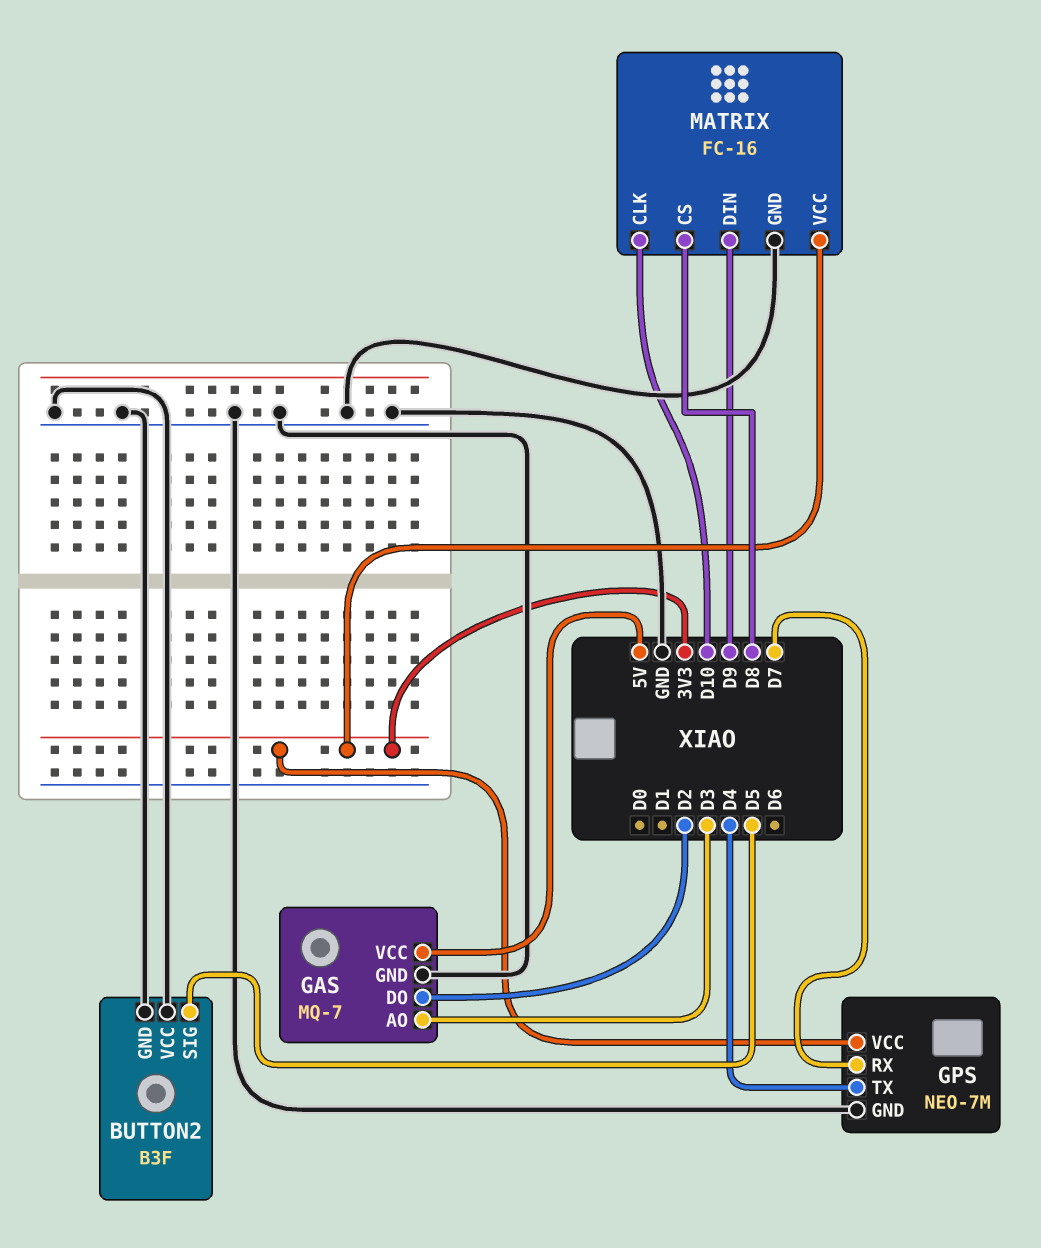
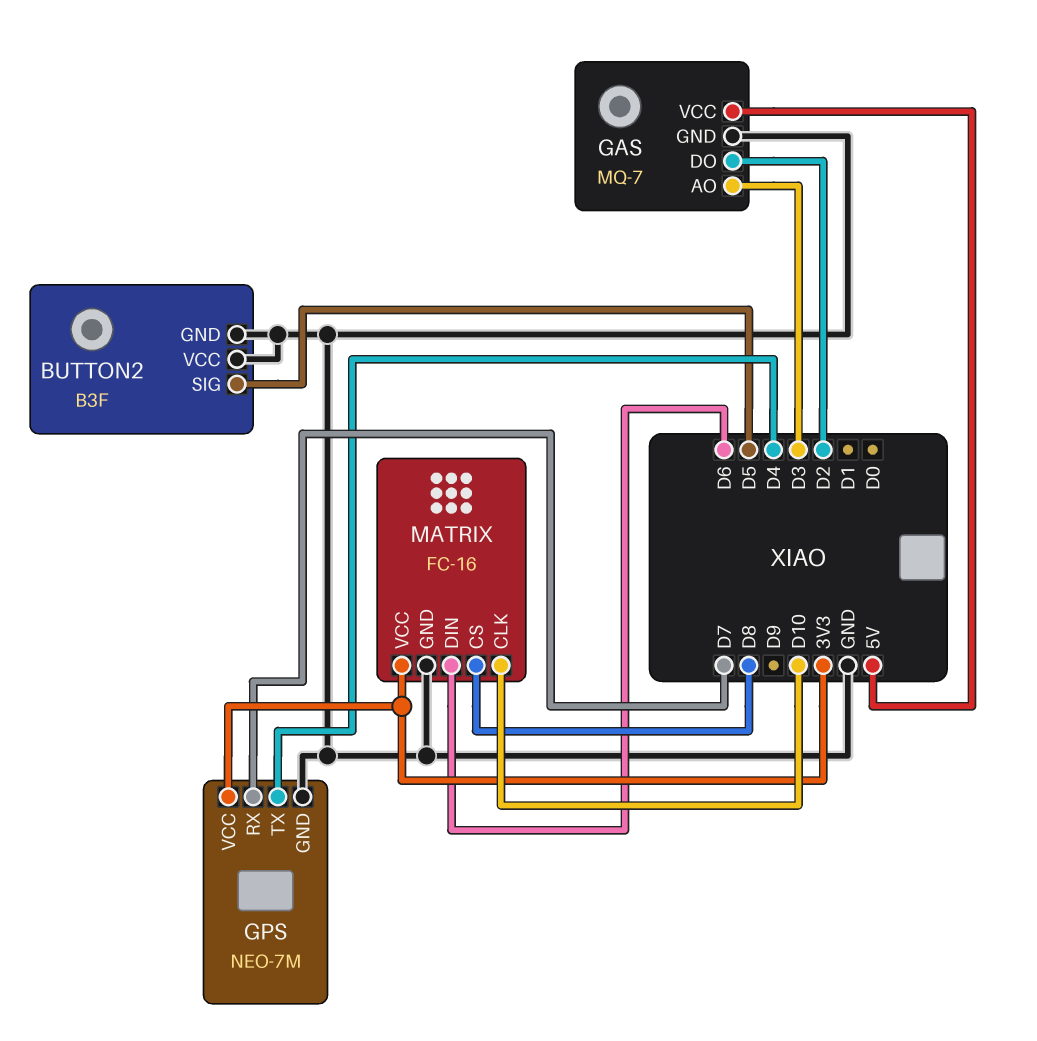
MATRIX pin DIN: D9 -> D6

